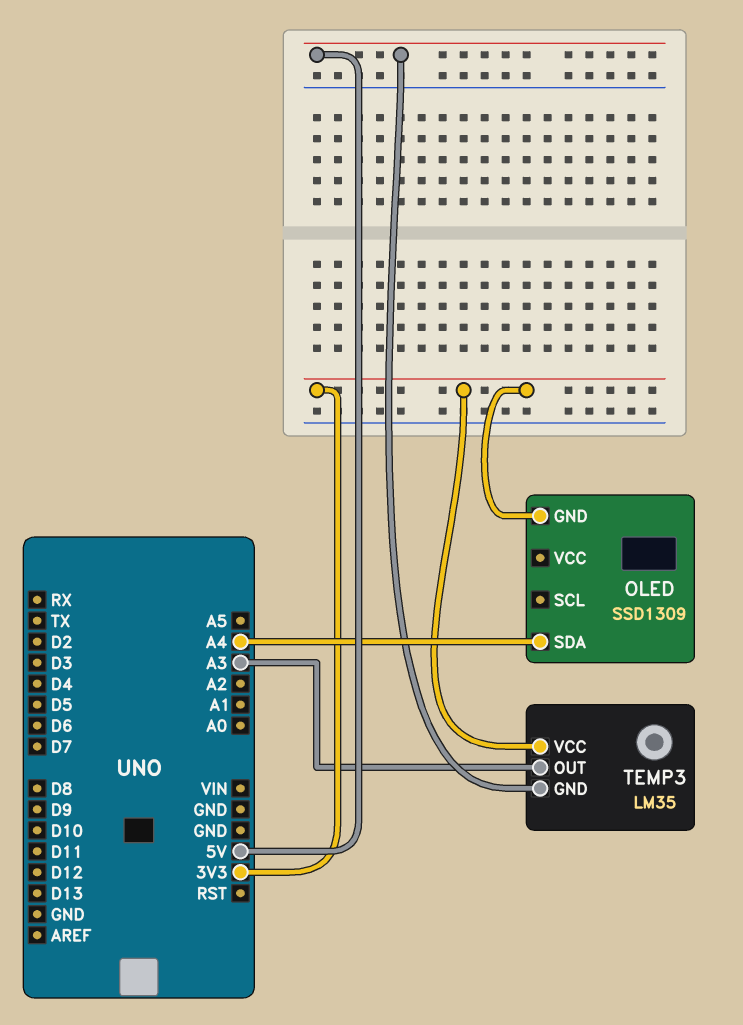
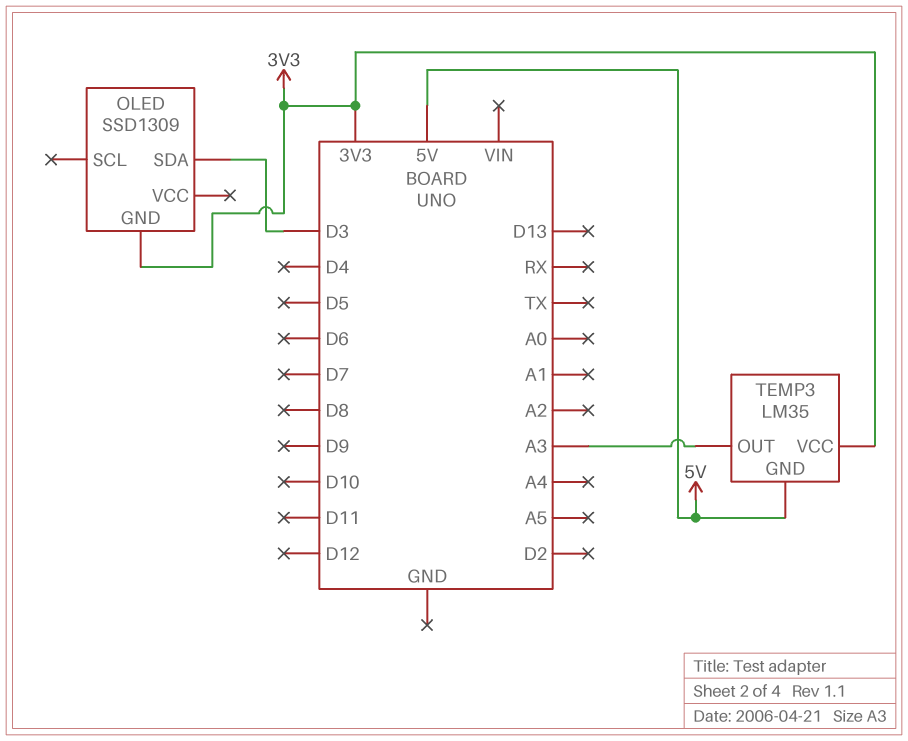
OLED pin SDA: A4 -> D3

